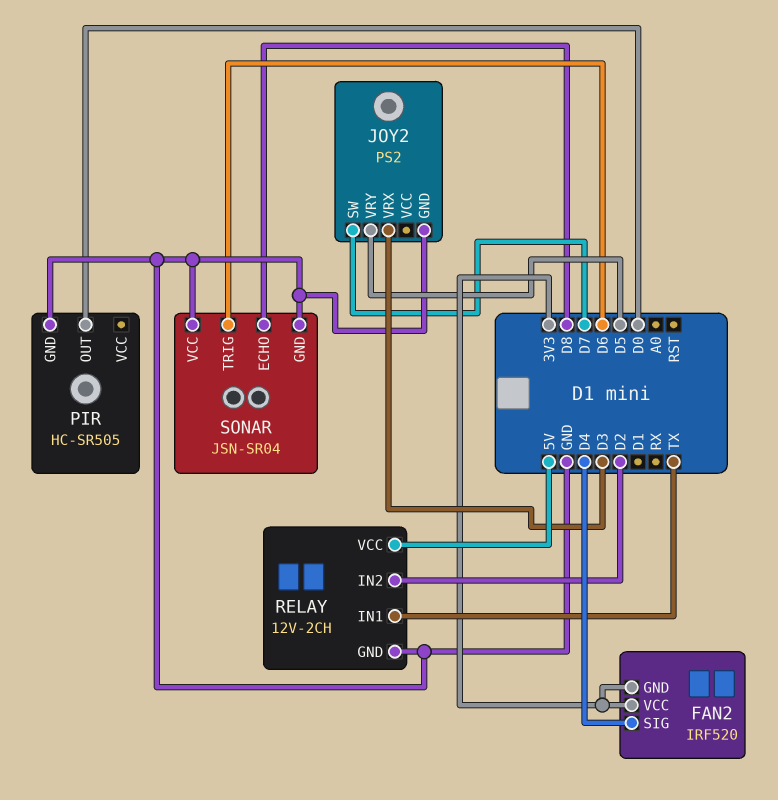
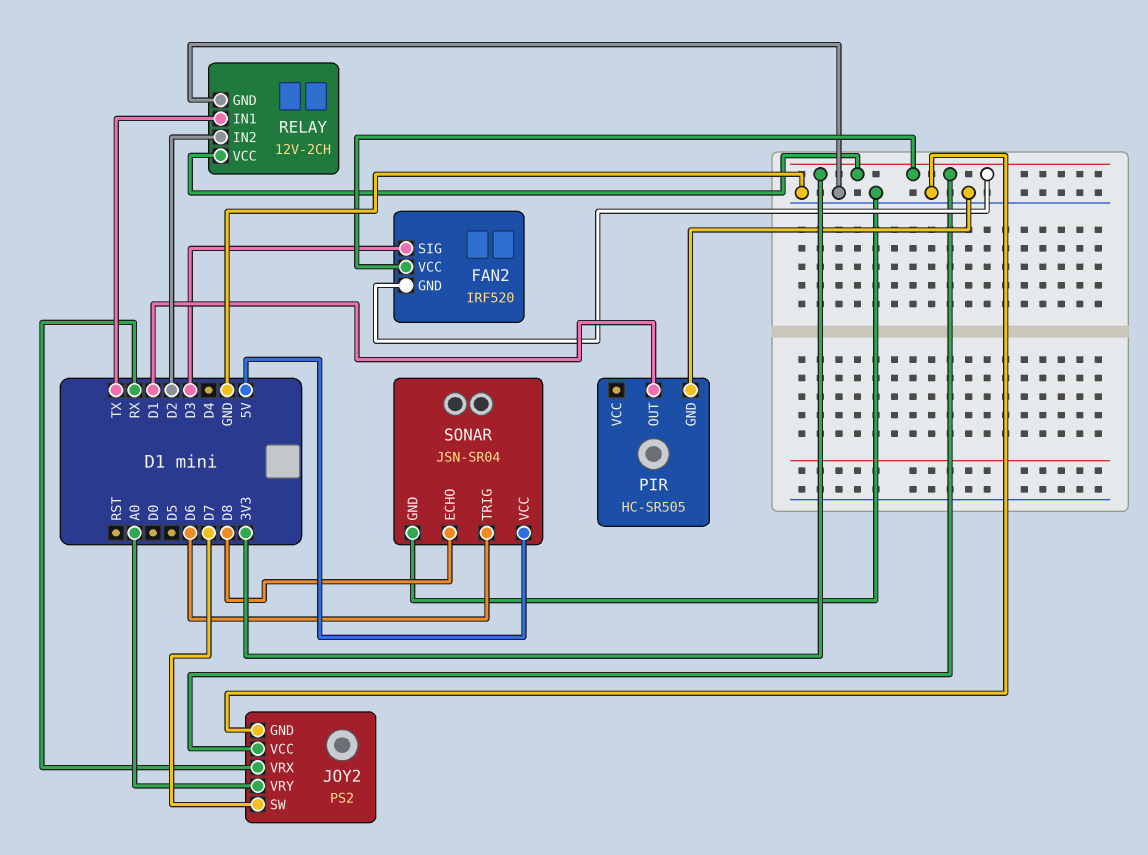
FAN2 pin SIG: D4 -> D3
JOY2 pin VCC: none -> 3V3
JOY2 pin VRX: D3 -> RX
JOY2 pin VRY: D5 -> A0
PIR pin OUT: D0 -> D1
RELAY pin VCC: 5V -> 3V3
SONAR pin VCC: GND -> 5V

